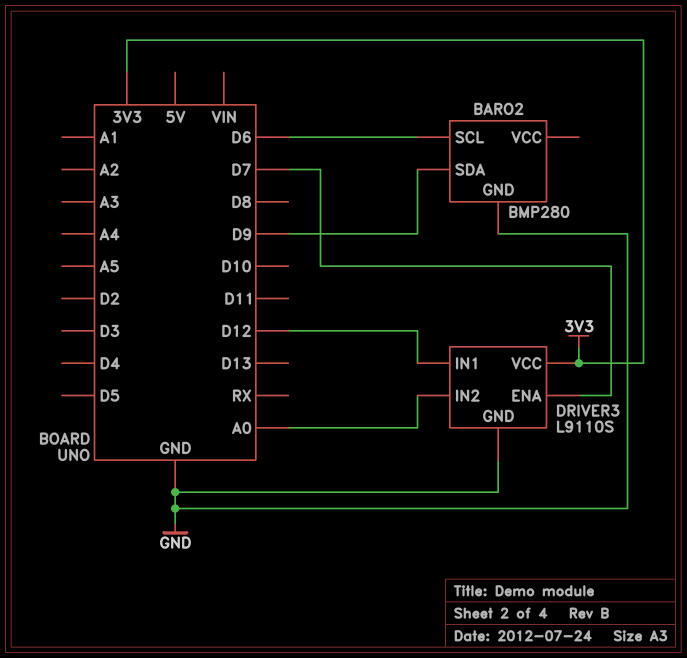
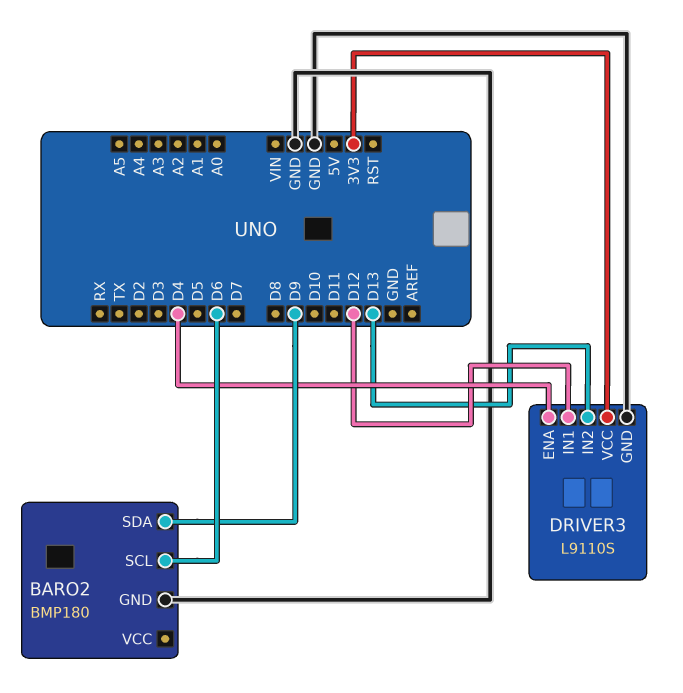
BARO2: BMP280 -> BMP180
DRIVER3 pin ENA: D7 -> D4
DRIVER3 pin IN2: A0 -> D13

